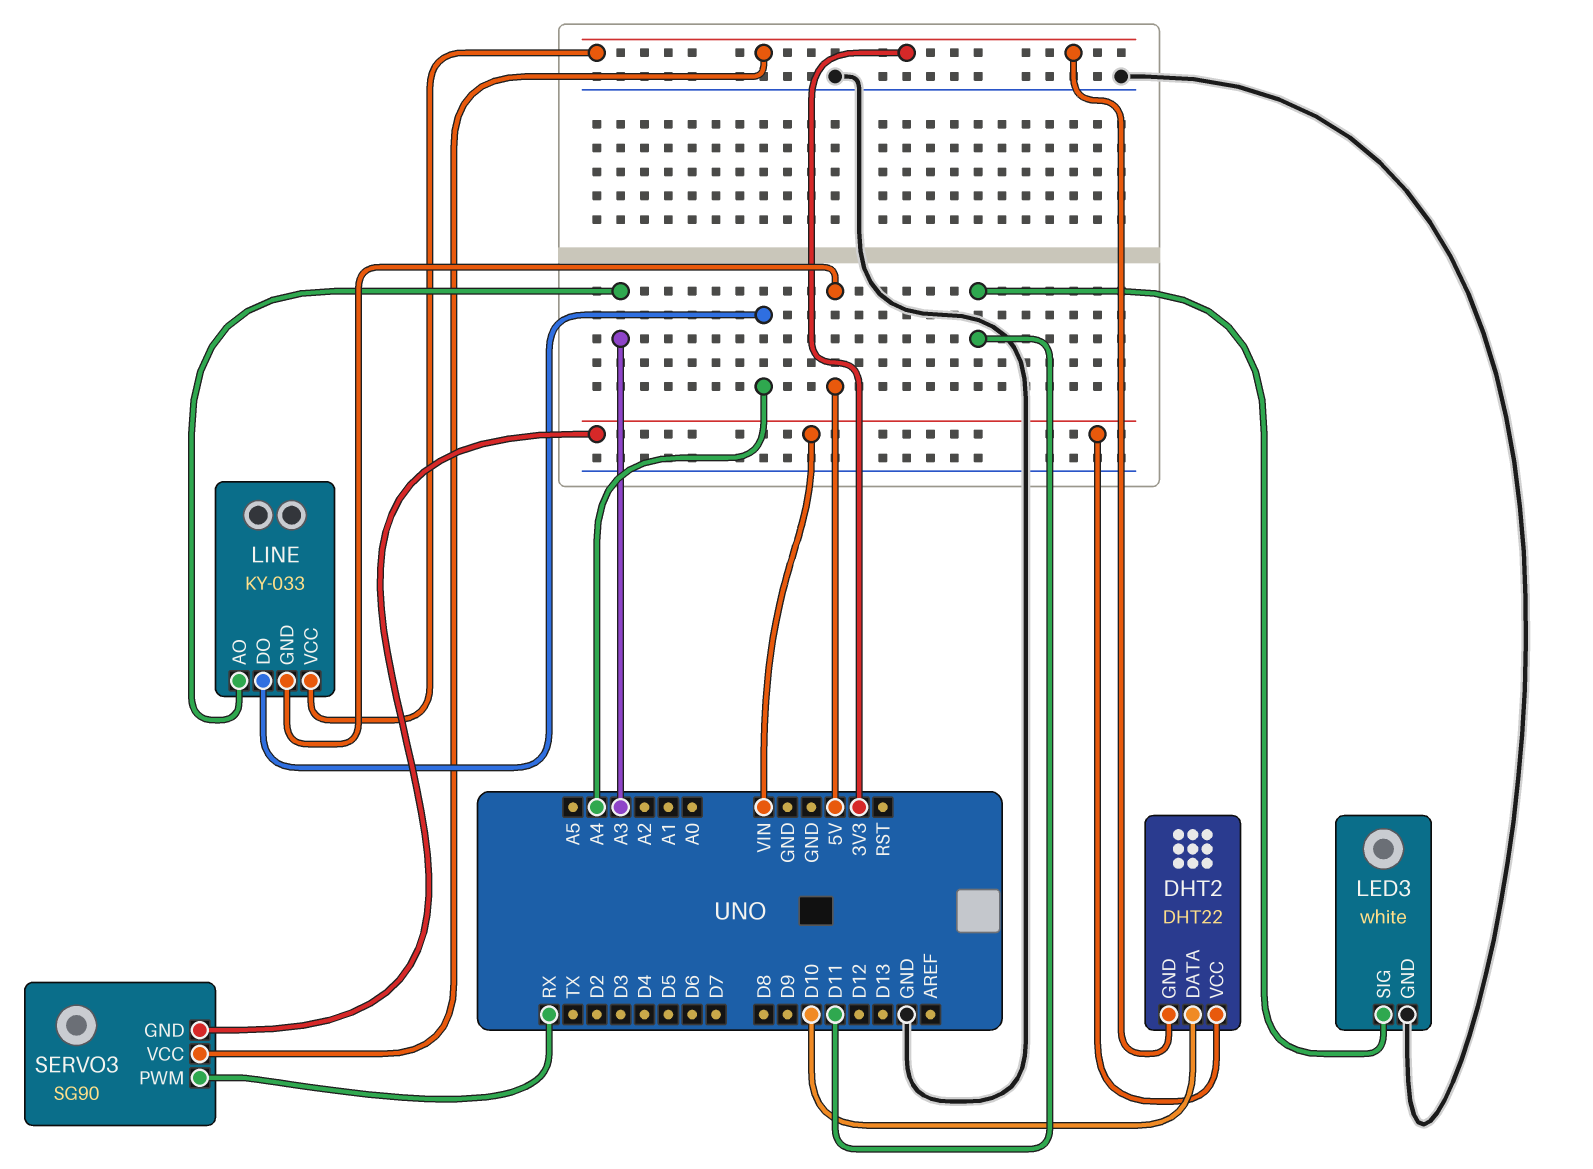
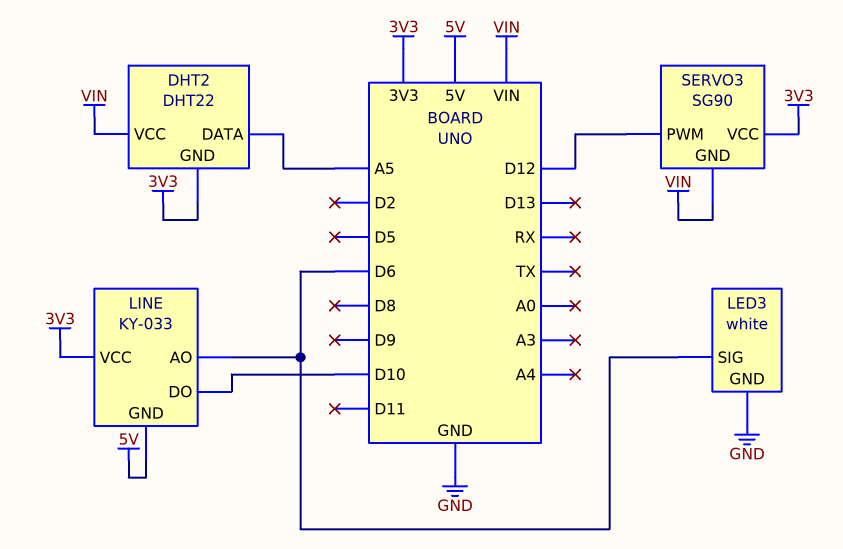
DHT2 pin DATA: D10 -> A5
LED3 pin SIG: D11 -> D6
LINE pin AO: A3 -> D6
LINE pin DO: A4 -> D10
SERVO3 pin PWM: RX -> D12

